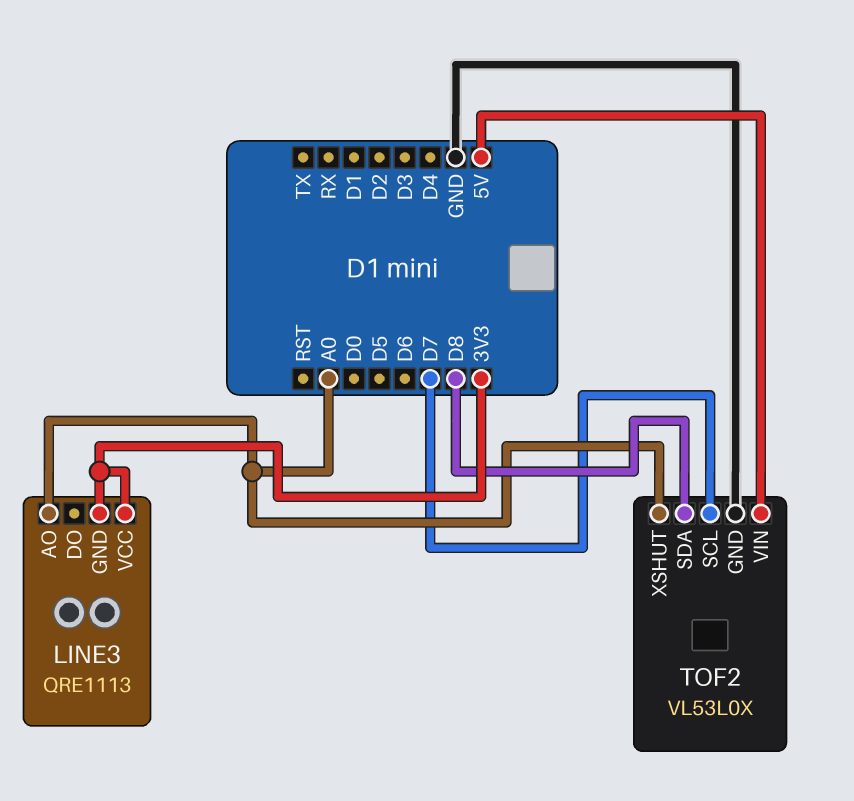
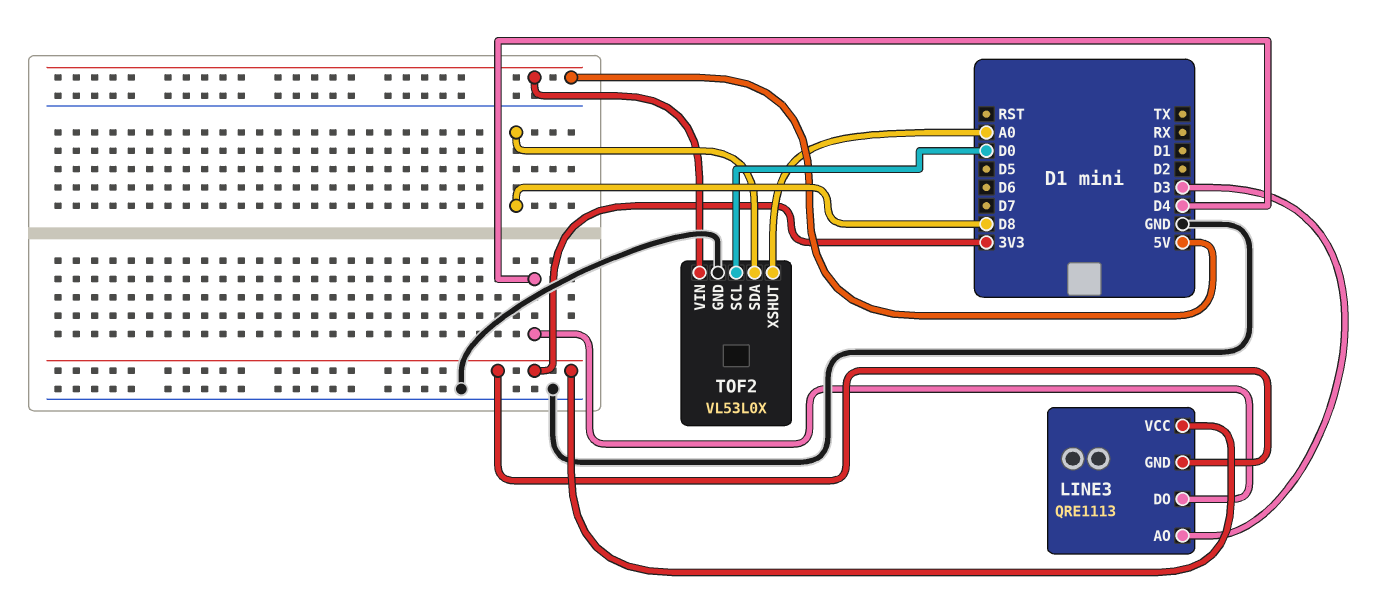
LINE3 pin AO: A0 -> D3
LINE3 pin DO: none -> D4
TOF2 pin SCL: D7 -> D0

